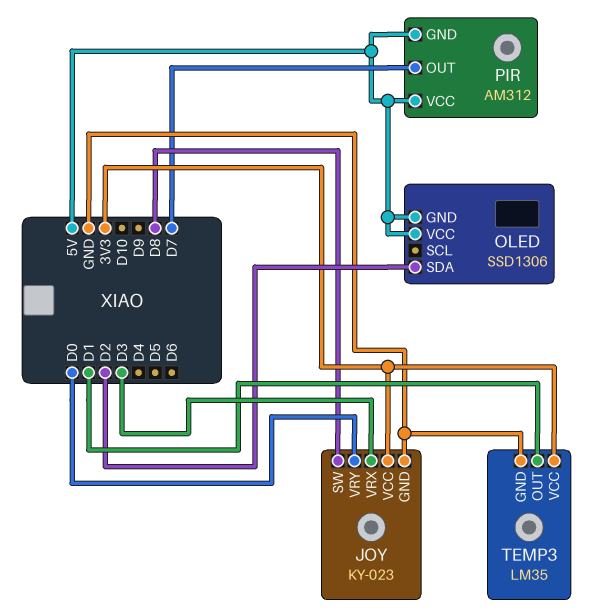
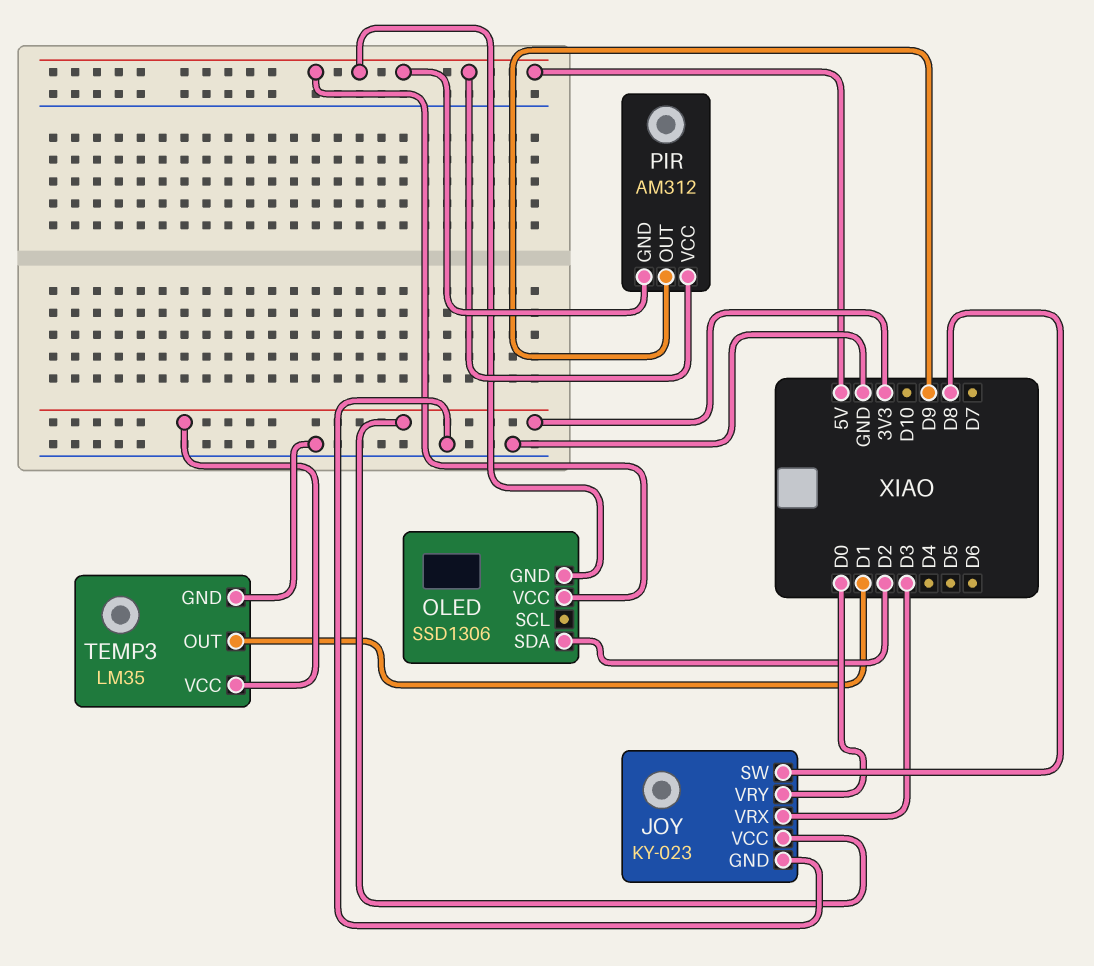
PIR pin OUT: D7 -> D9

